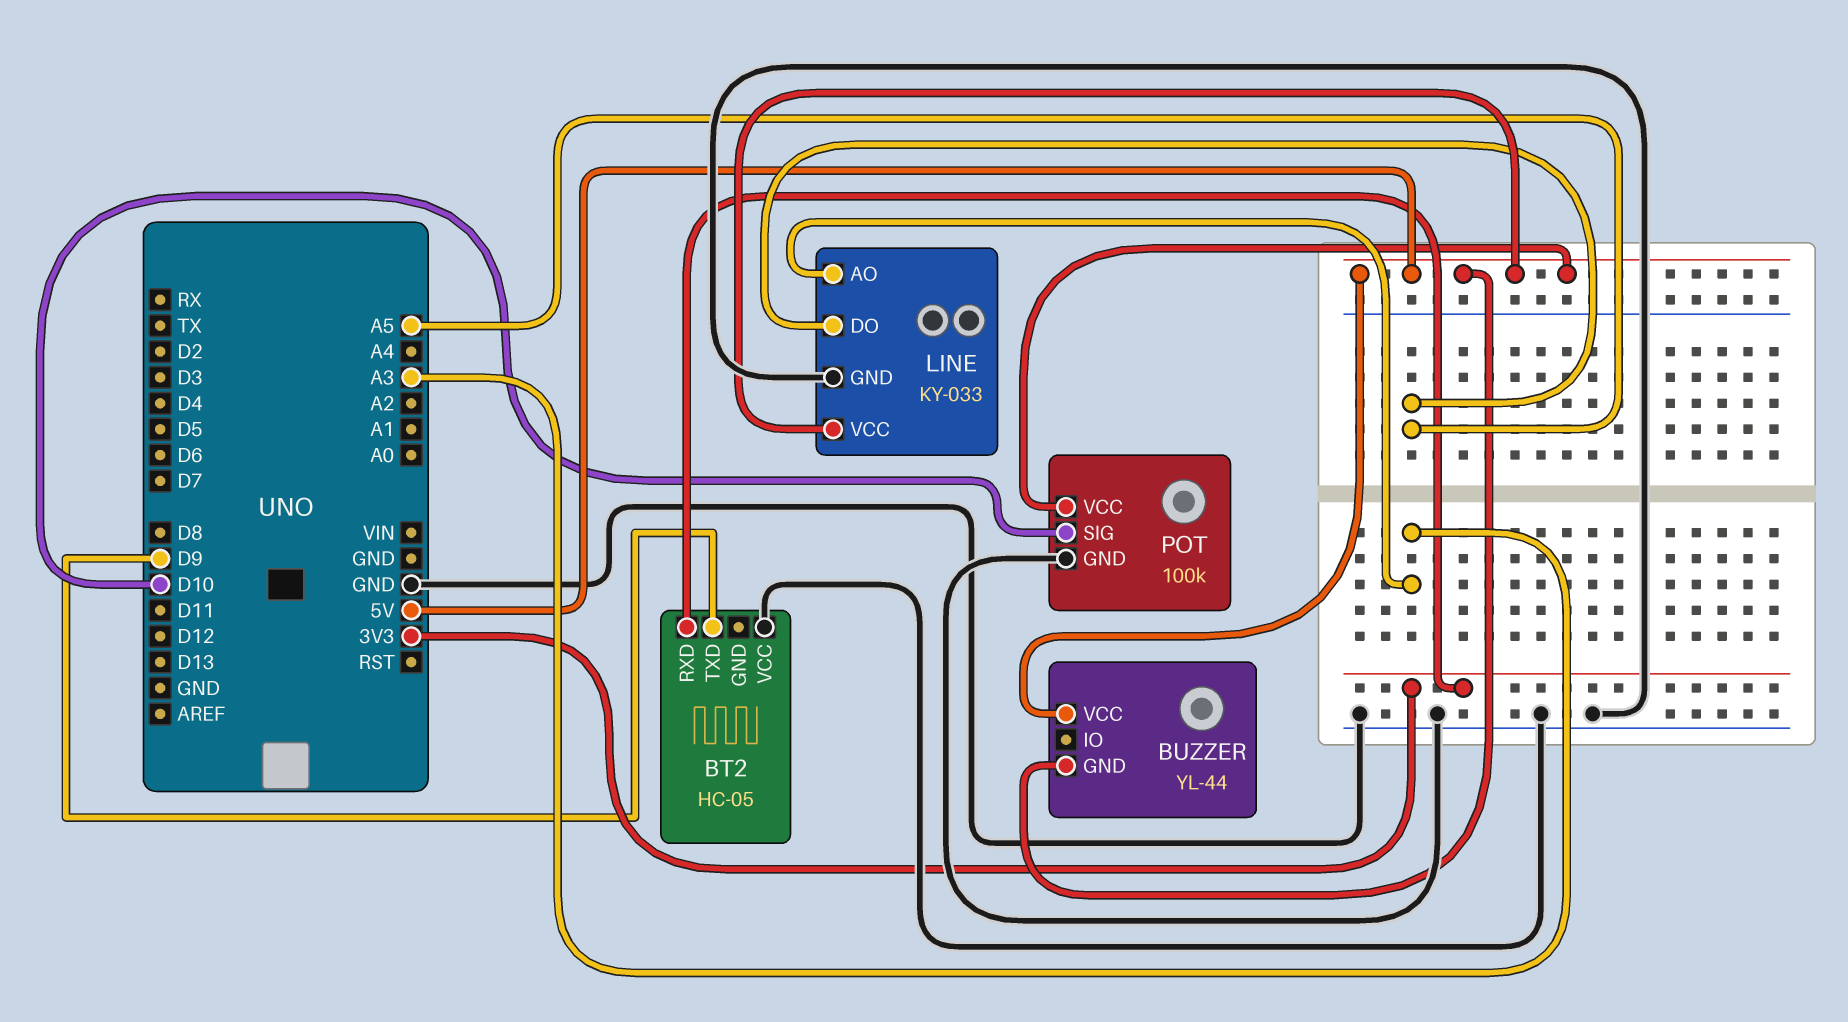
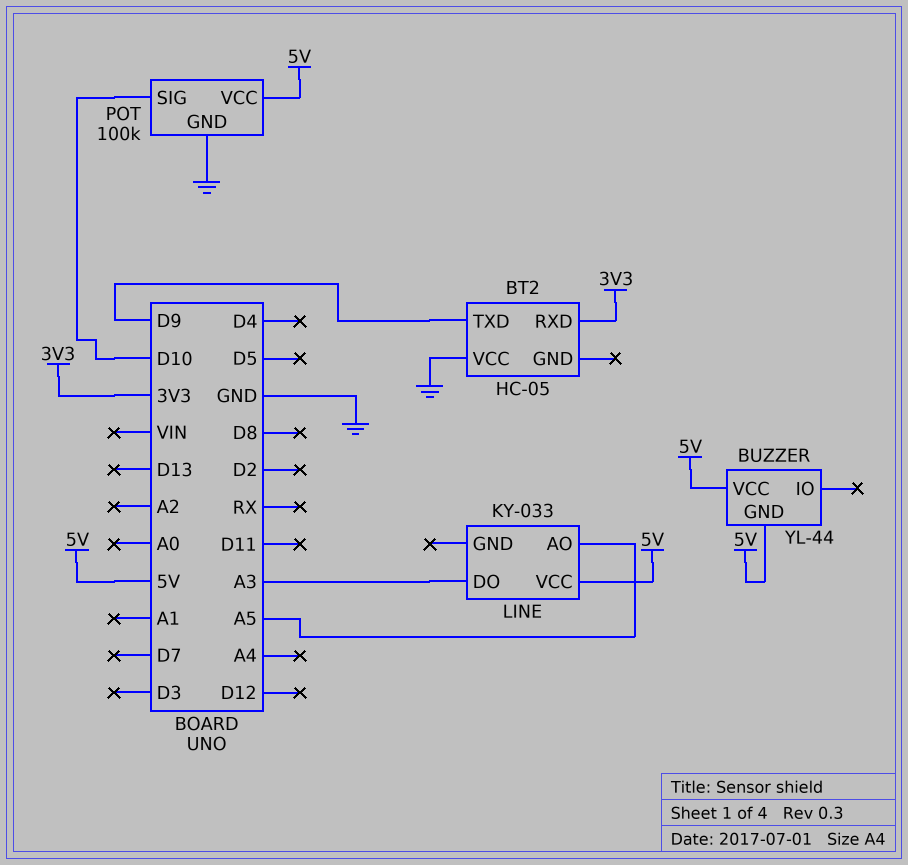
LINE pin AO: A3 -> A5
LINE pin DO: A5 -> A3
LINE pin GND: GND -> none

